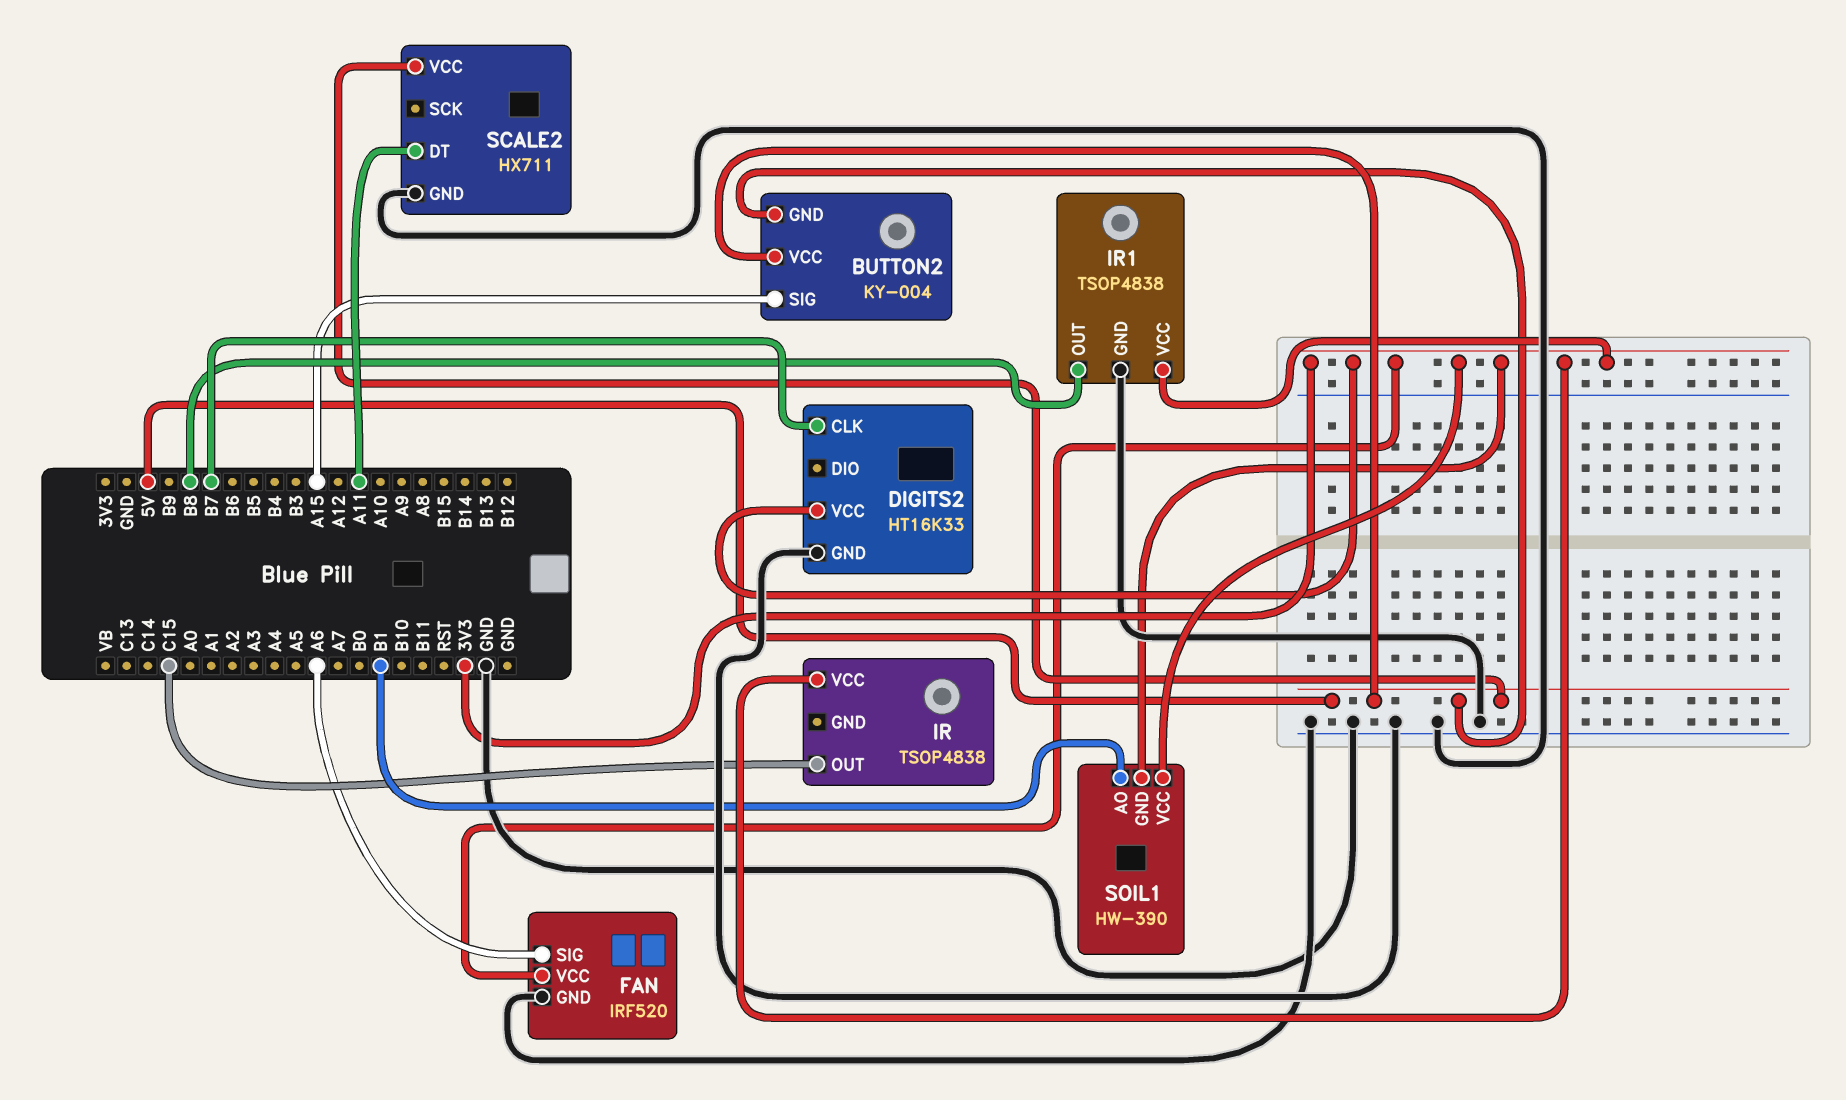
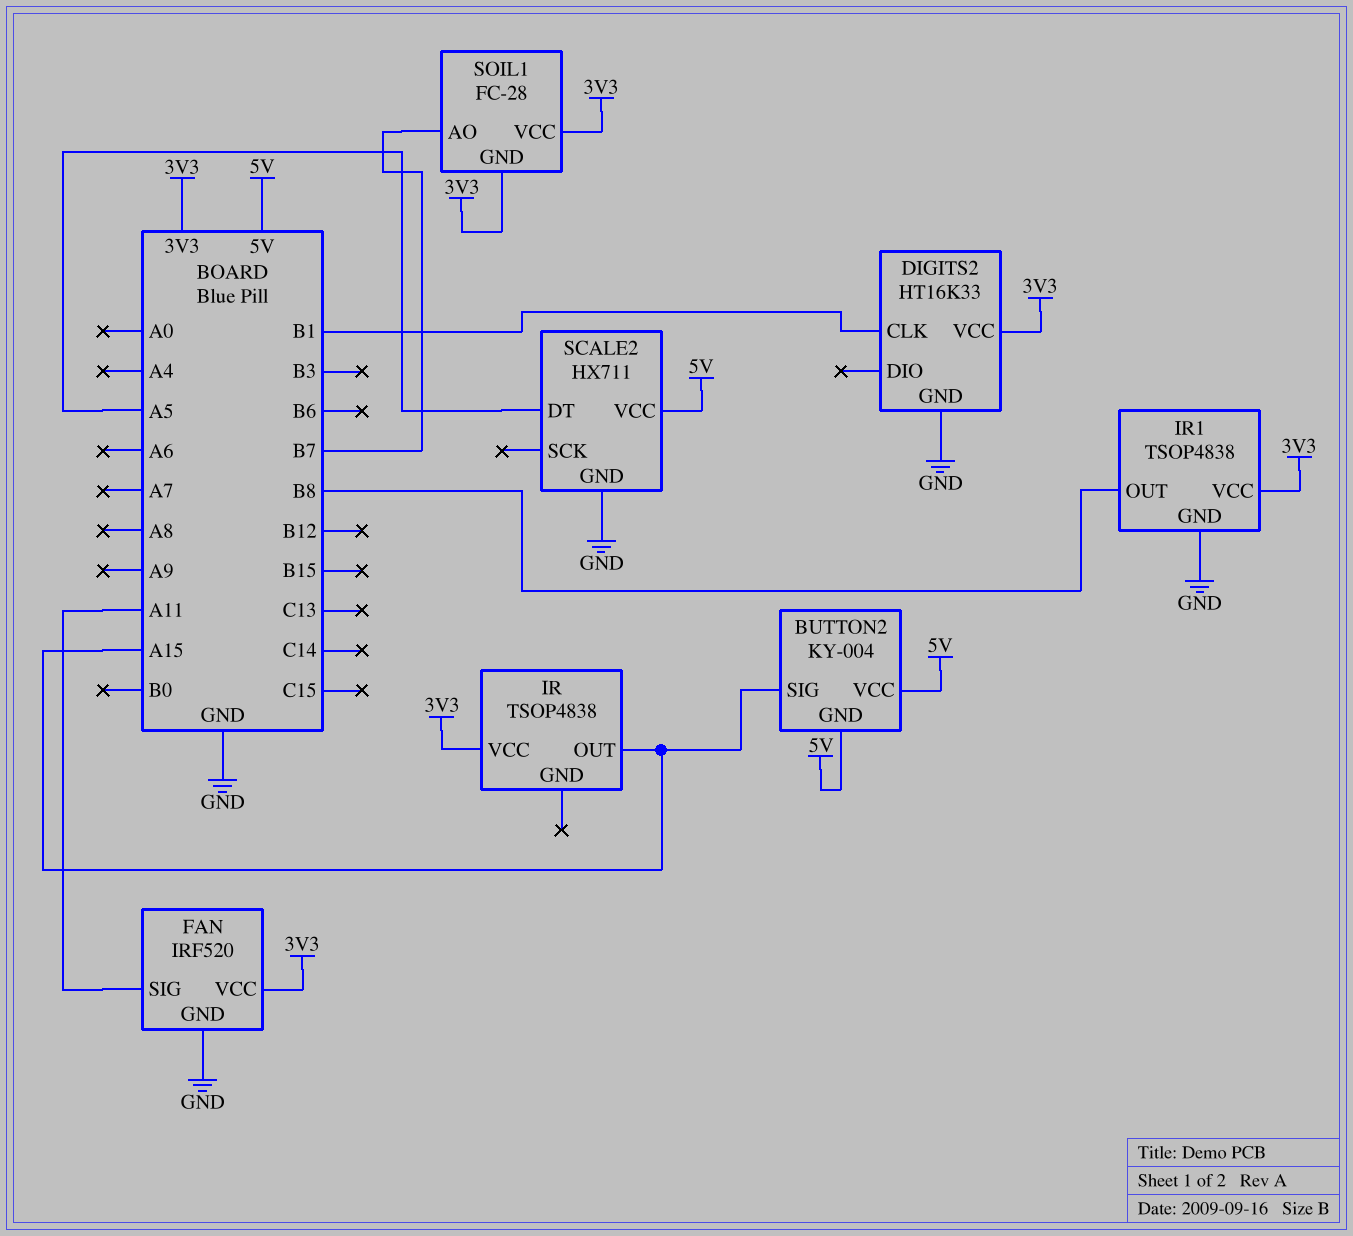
DIGITS2 pin CLK: B7 -> B1
FAN pin SIG: A6 -> A11
IR pin OUT: C15 -> A15
SCALE2 pin DT: A11 -> A5
SOIL1: HW-390 -> FC-28
SOIL1 pin AO: B1 -> B7

